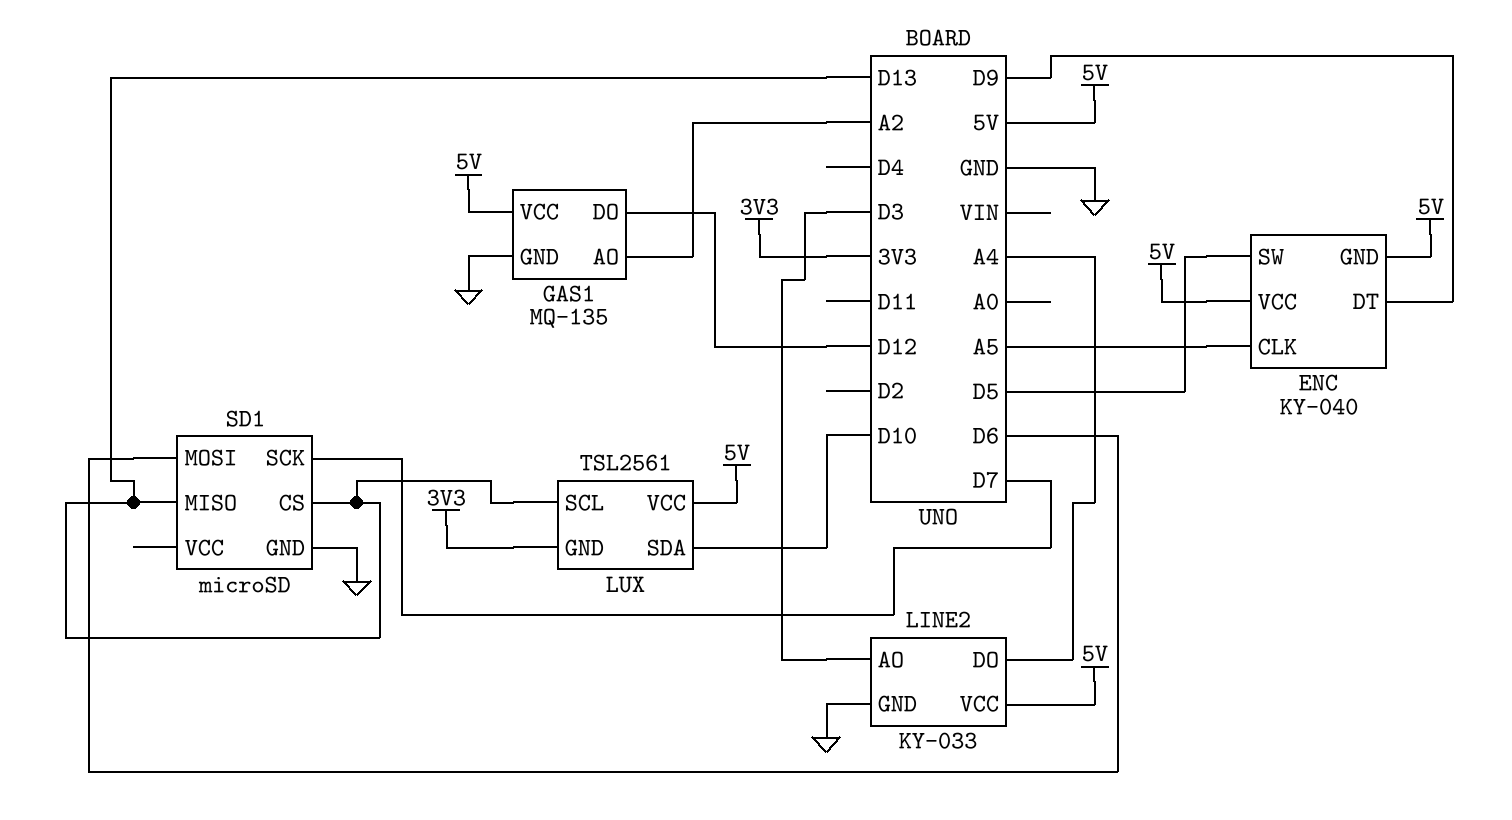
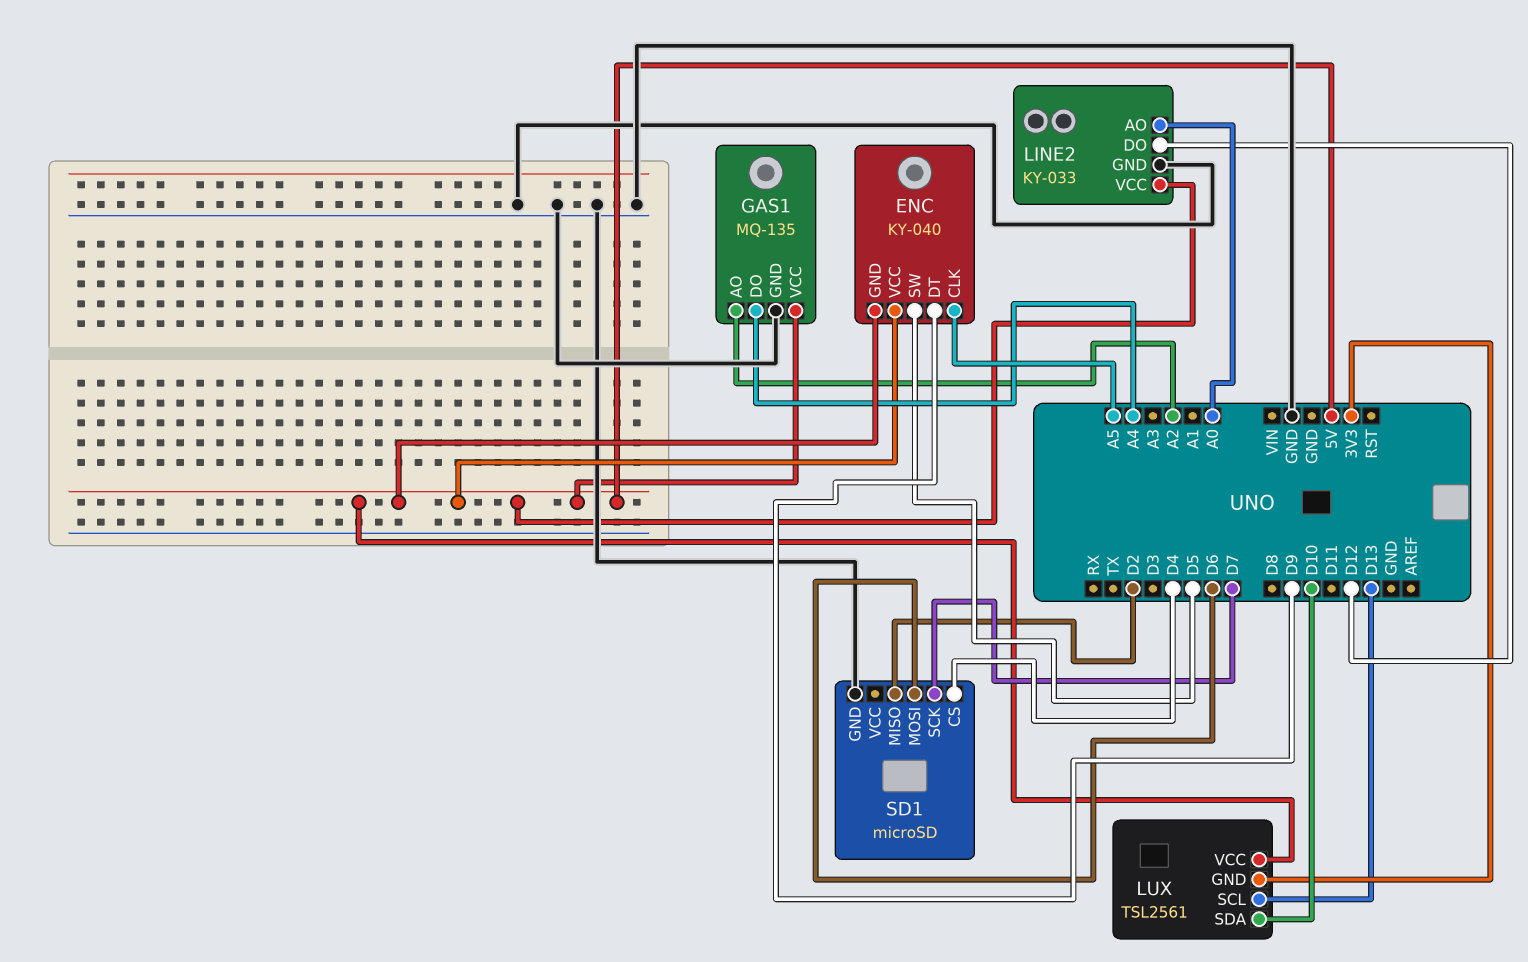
GAS1 pin DO: D12 -> A4
LINE2 pin AO: D3 -> A0
LINE2 pin DO: A4 -> D12
SD1 pin CS: D13 -> D4
SD1 pin MISO: D13 -> D2

